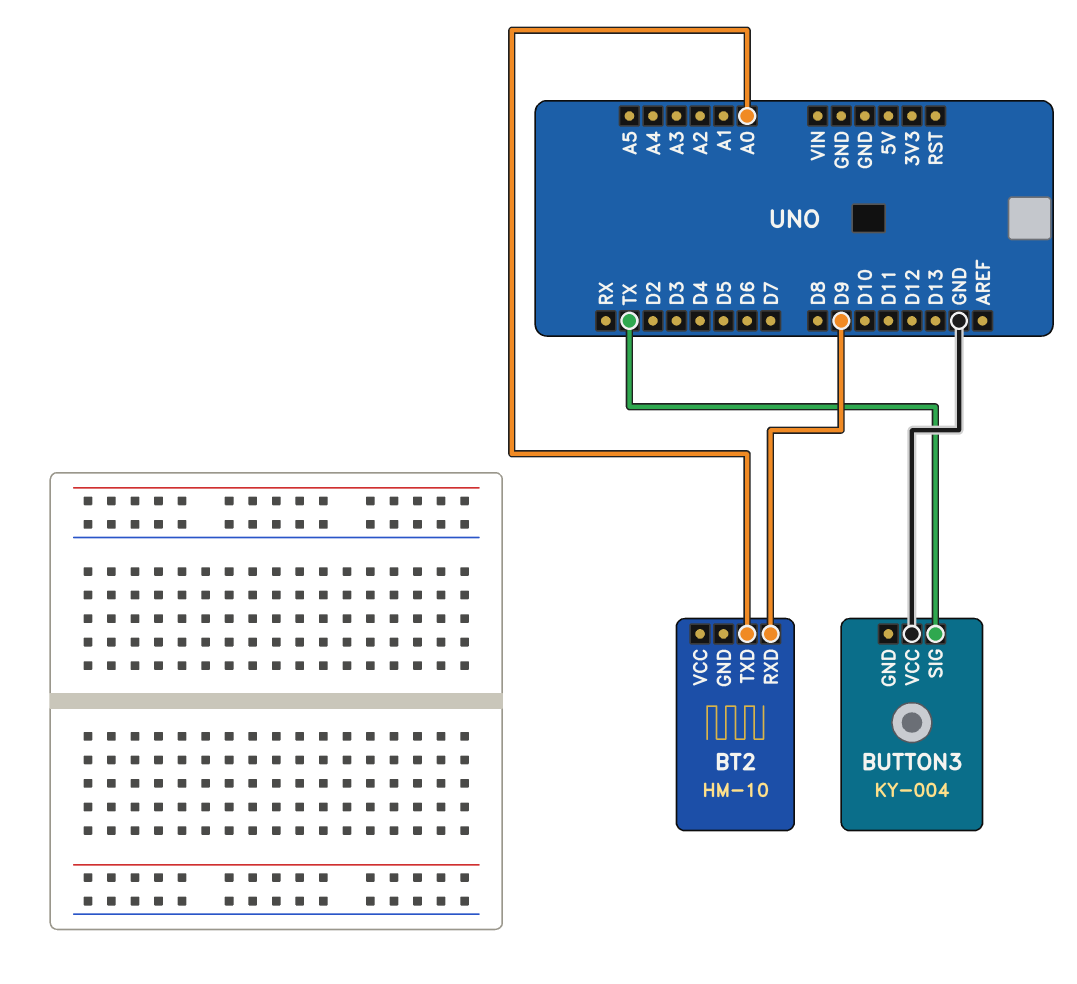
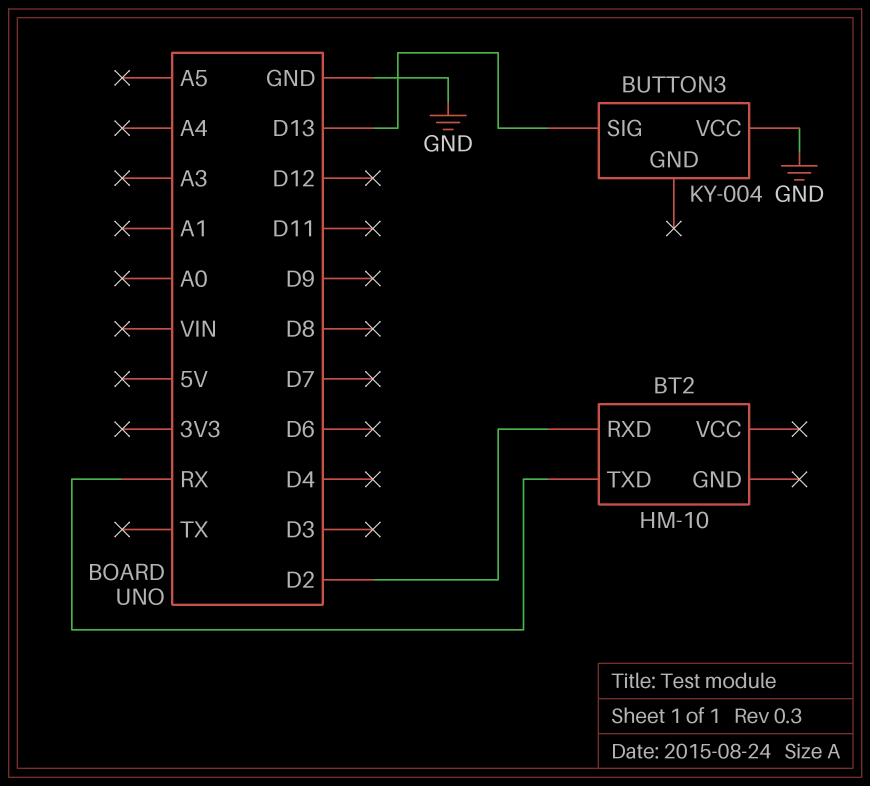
BT2 pin RXD: D9 -> D2
BT2 pin TXD: A0 -> RX
BUTTON3 pin SIG: TX -> D13

